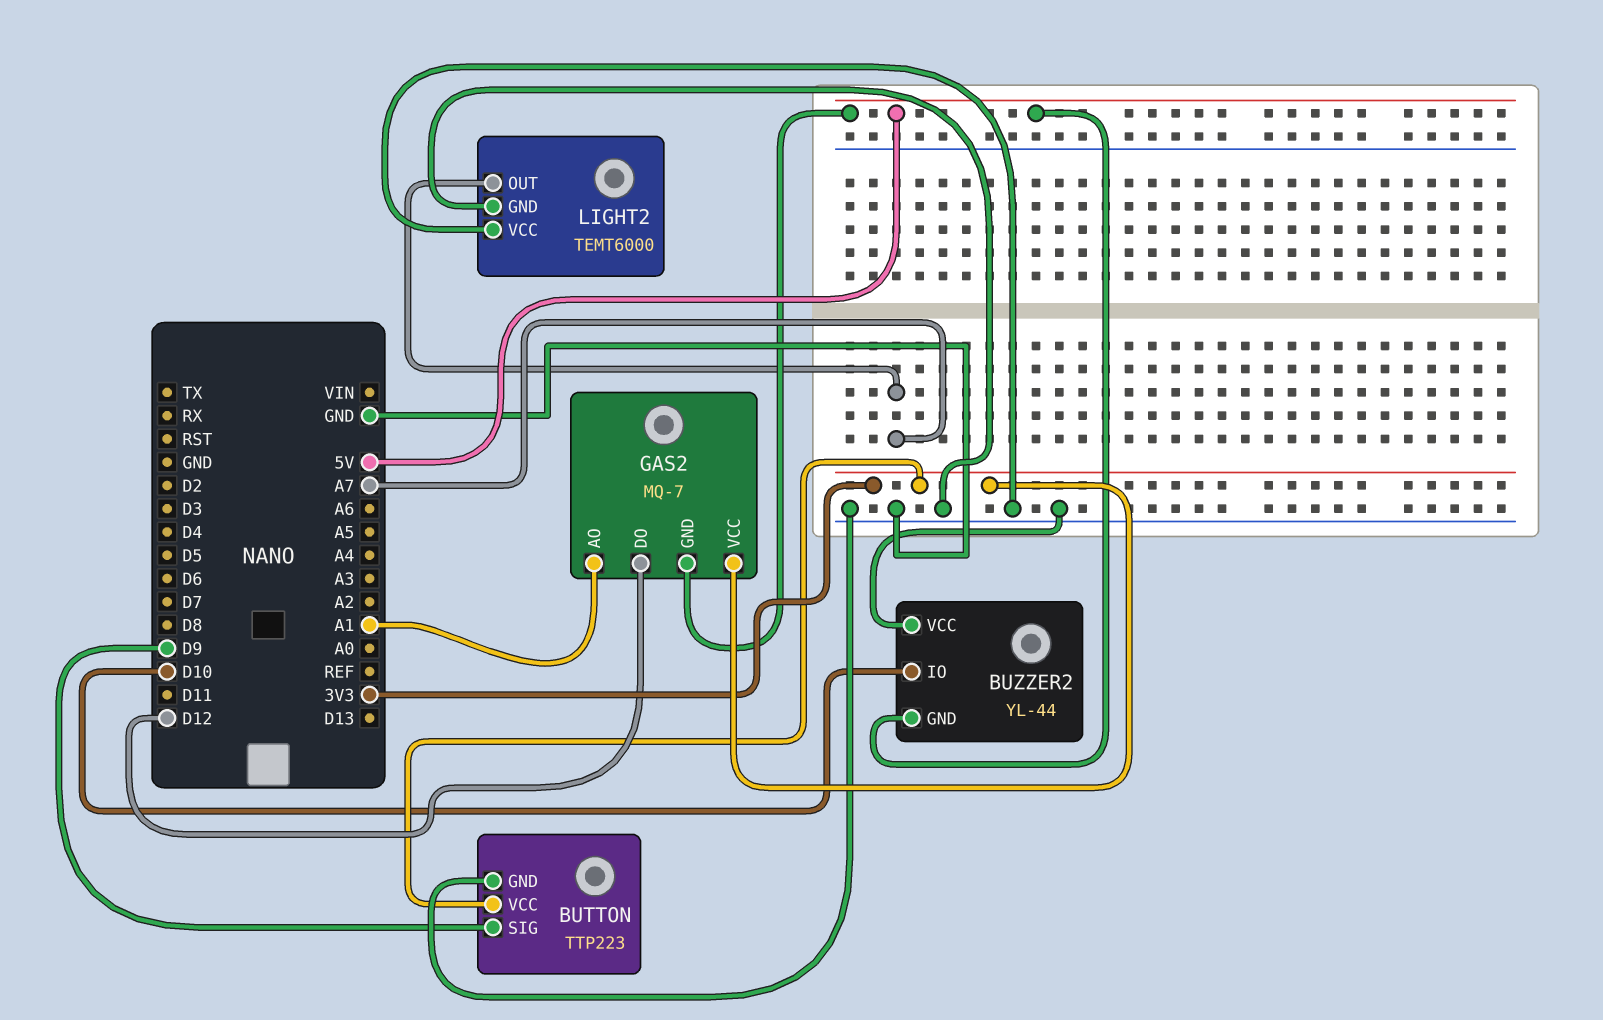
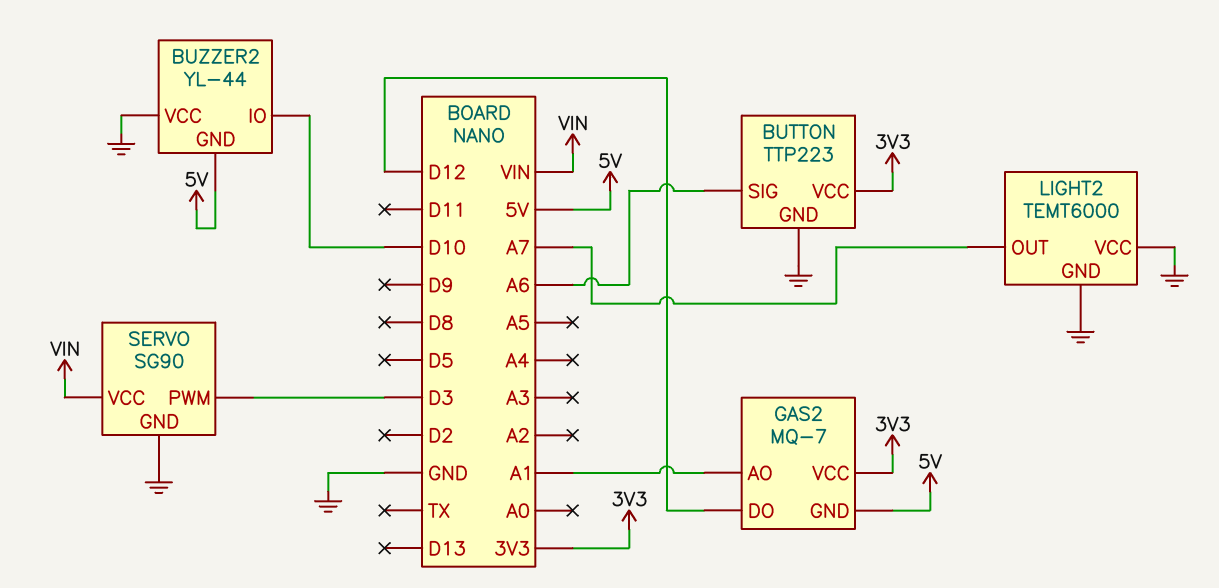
BUTTON pin SIG: D9 -> A6
SERVO: none -> SG90
SERVO pin GND: none -> GND
SERVO pin PWM: none -> D3
SERVO pin VCC: none -> VIN

